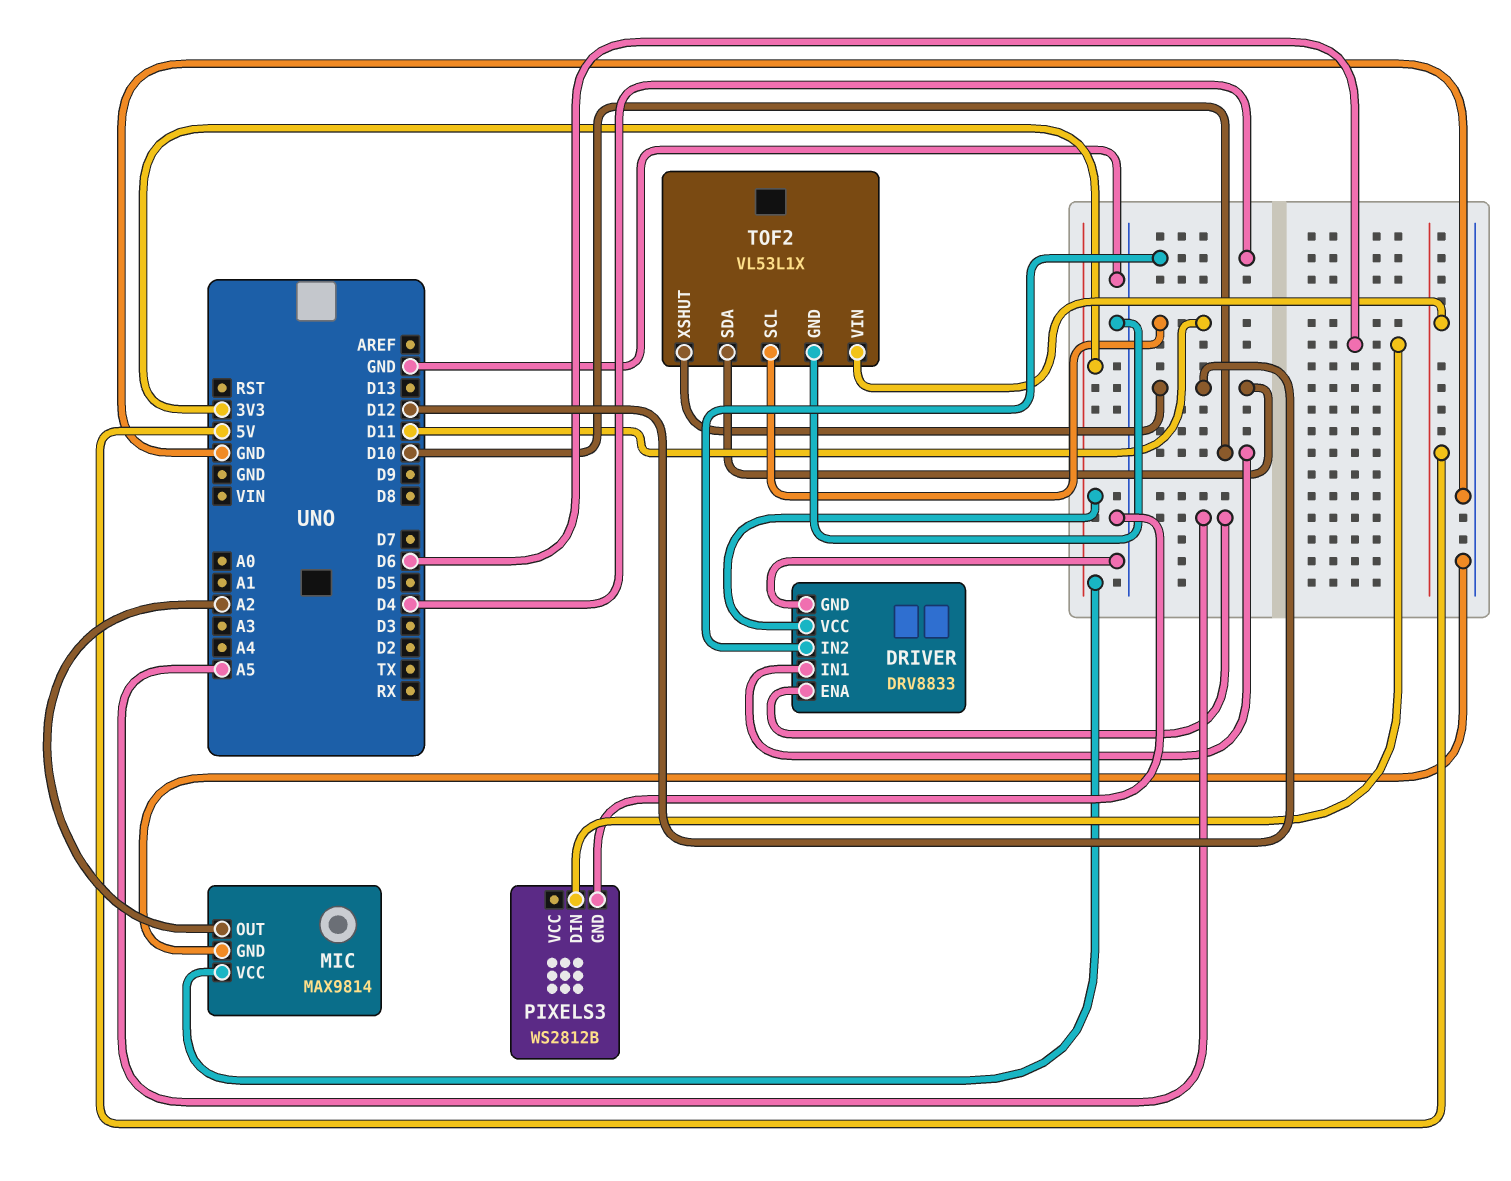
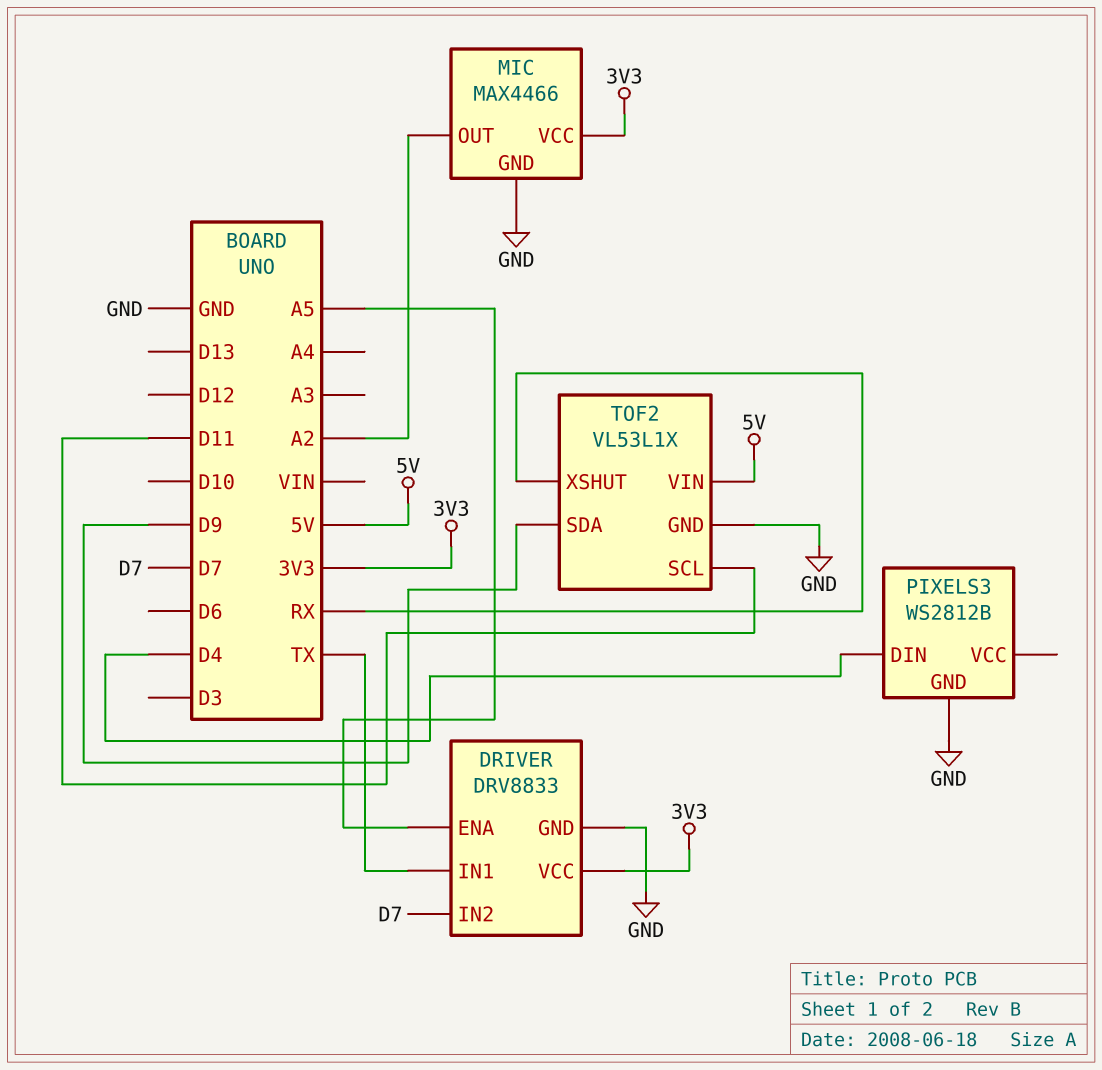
DRIVER pin IN1: D10 -> TX
DRIVER pin IN2: D4 -> D7
MIC: MAX9814 -> MAX4466
PIXELS3 pin DIN: D6 -> D4
TOF2 pin SDA: D12 -> D9
TOF2 pin XSHUT: D12 -> RX

